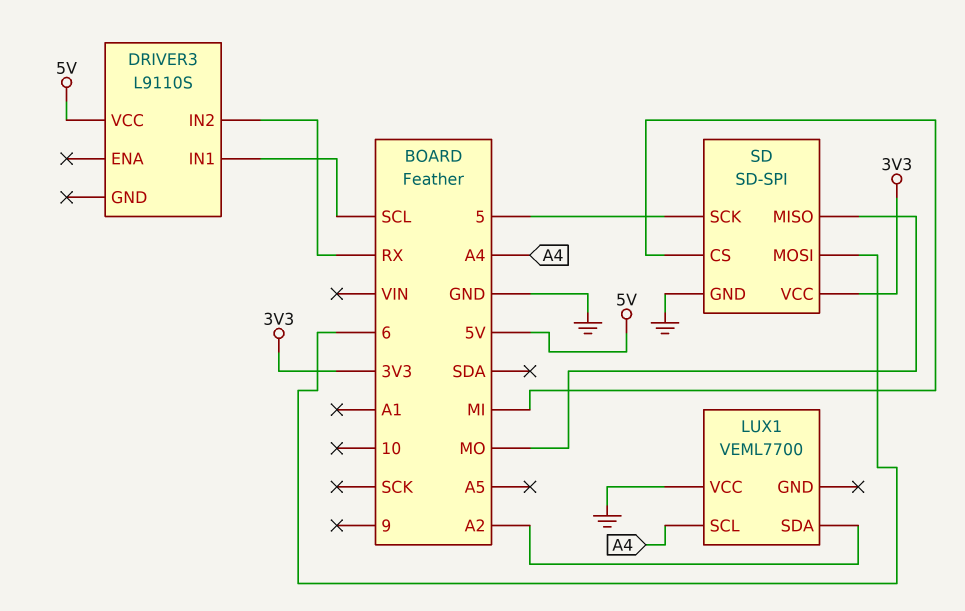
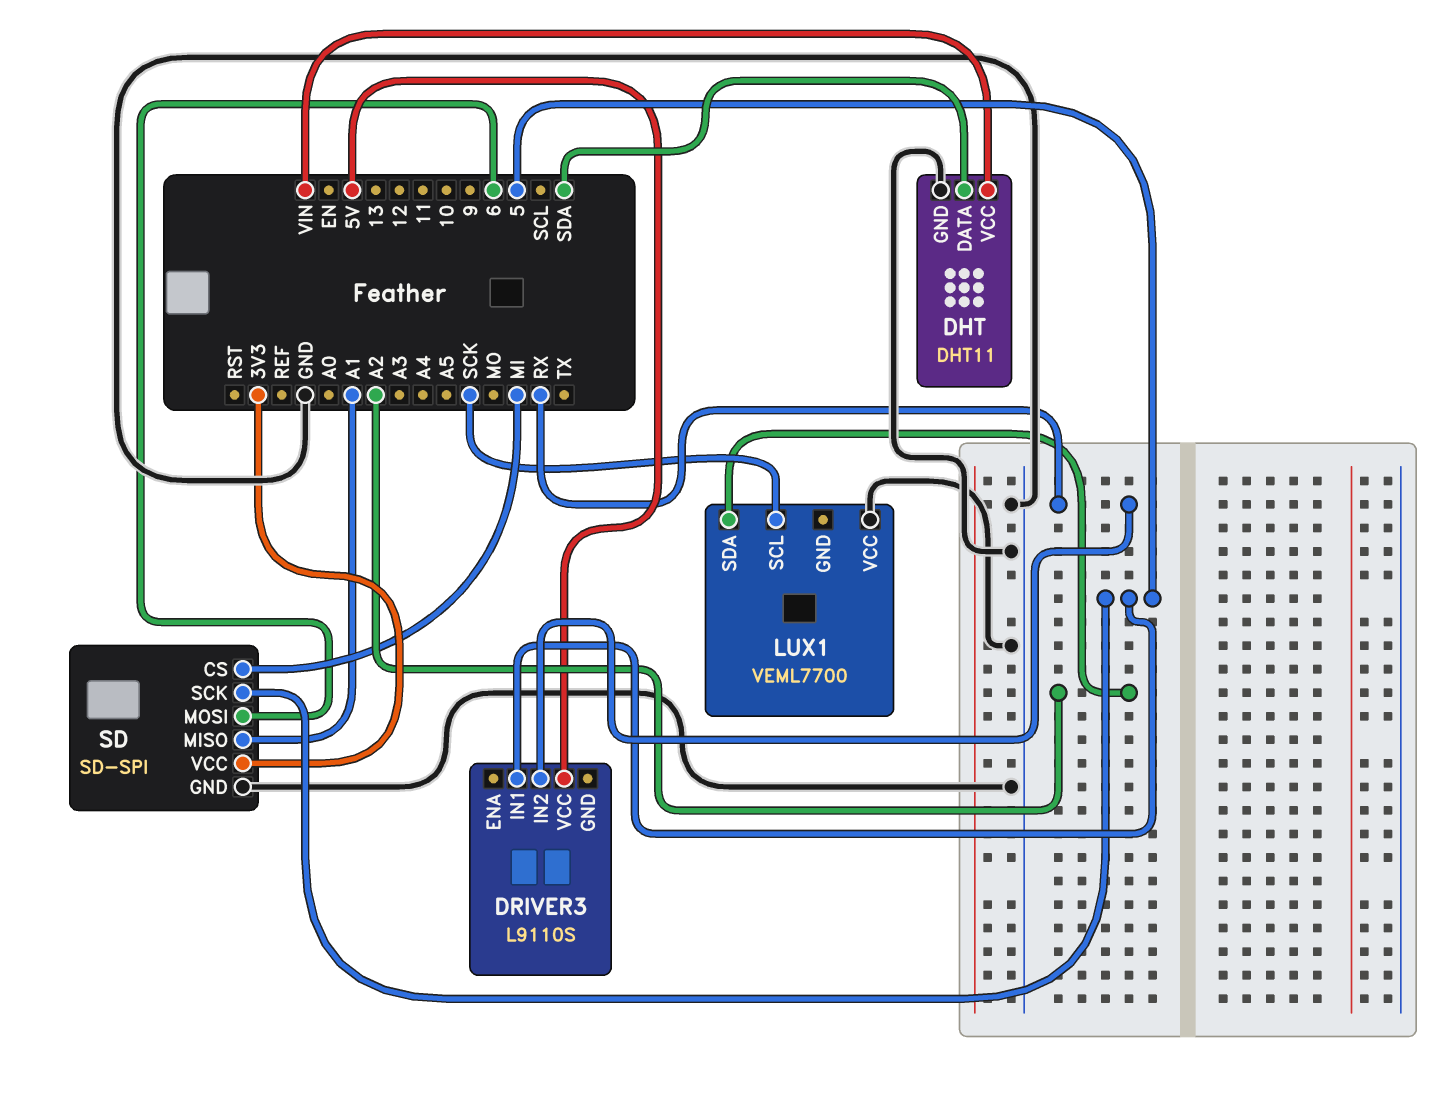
DHT: none -> DHT11
DHT pin DATA: none -> SDA
DHT pin GND: none -> GND
DHT pin VCC: none -> VIN
DRIVER3 pin IN1: SCL -> 5
LUX1 pin SCL: A4 -> SCK
SD pin MISO: MO -> A1

